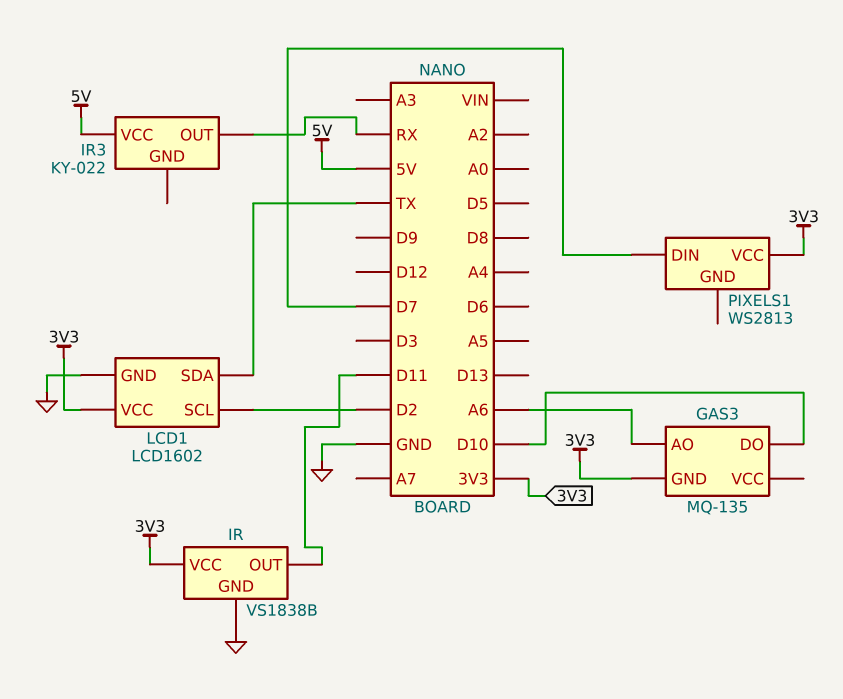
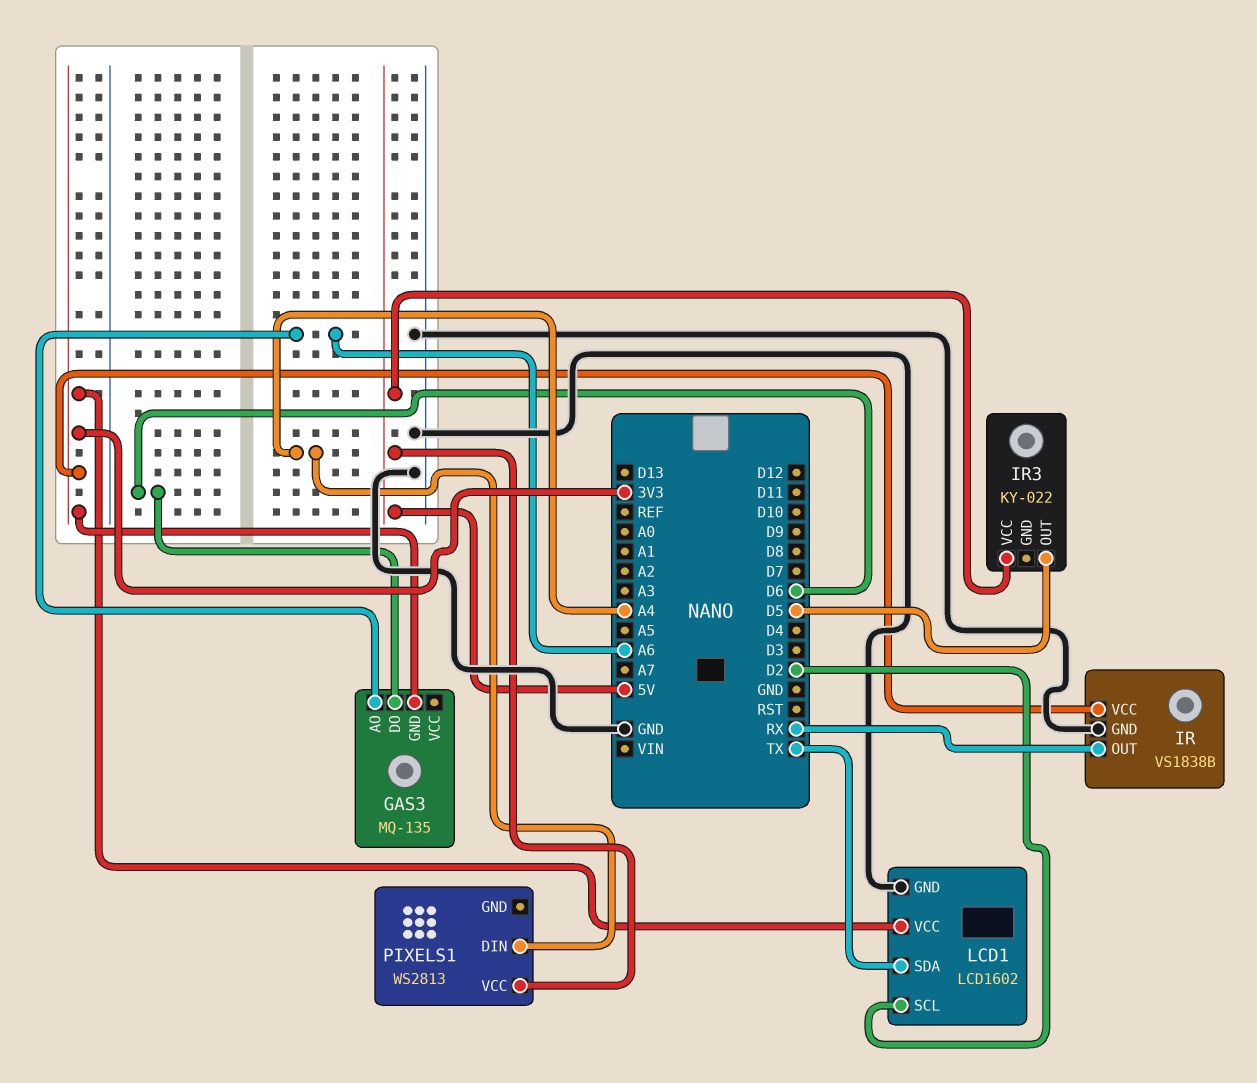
GAS3 pin DO: D10 -> D6
IR pin OUT: D11 -> RX
IR3 pin OUT: RX -> D5
PIXELS1 pin DIN: D7 -> A4
PIXELS1 pin VCC: 3V3 -> 5V

